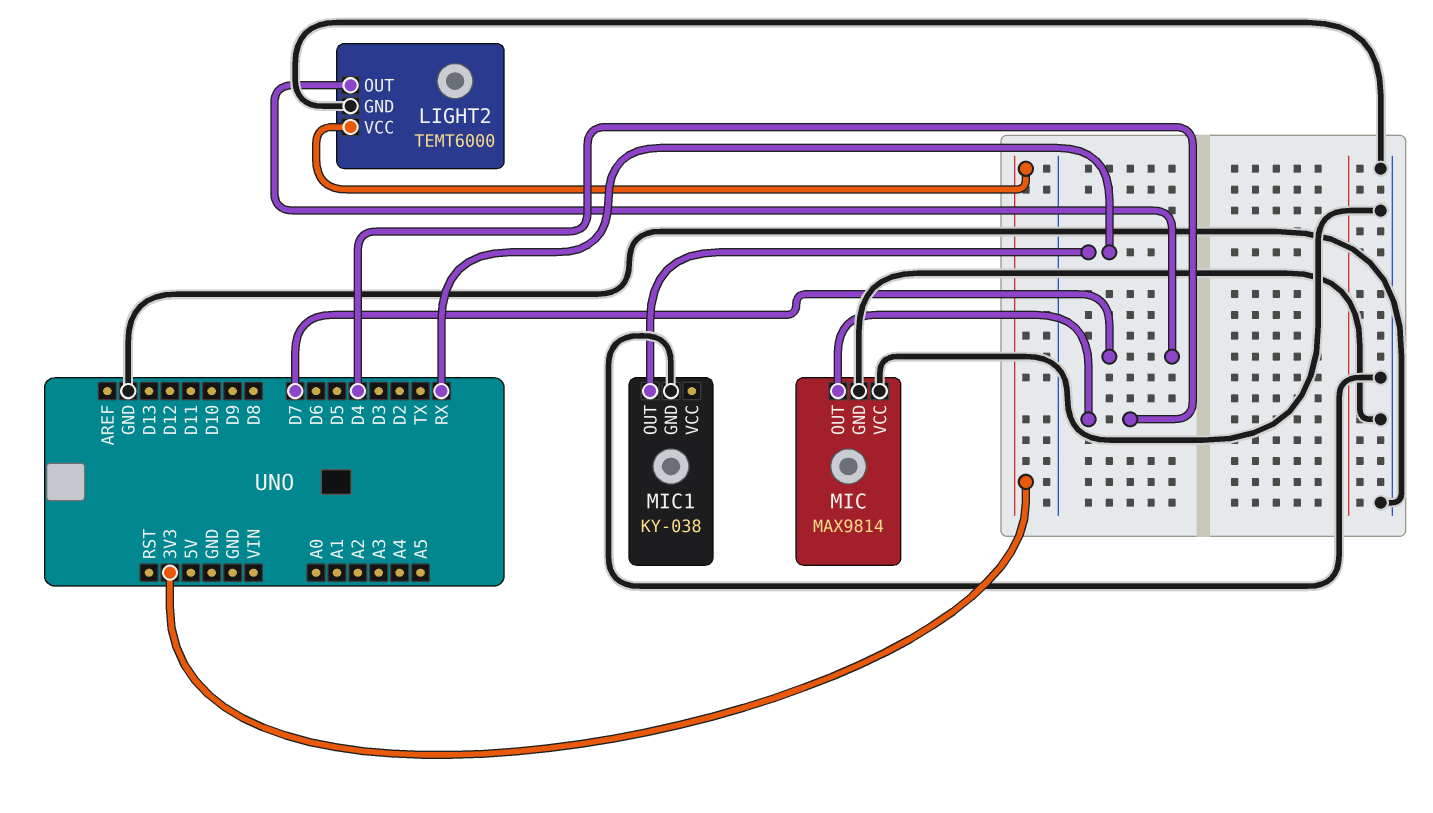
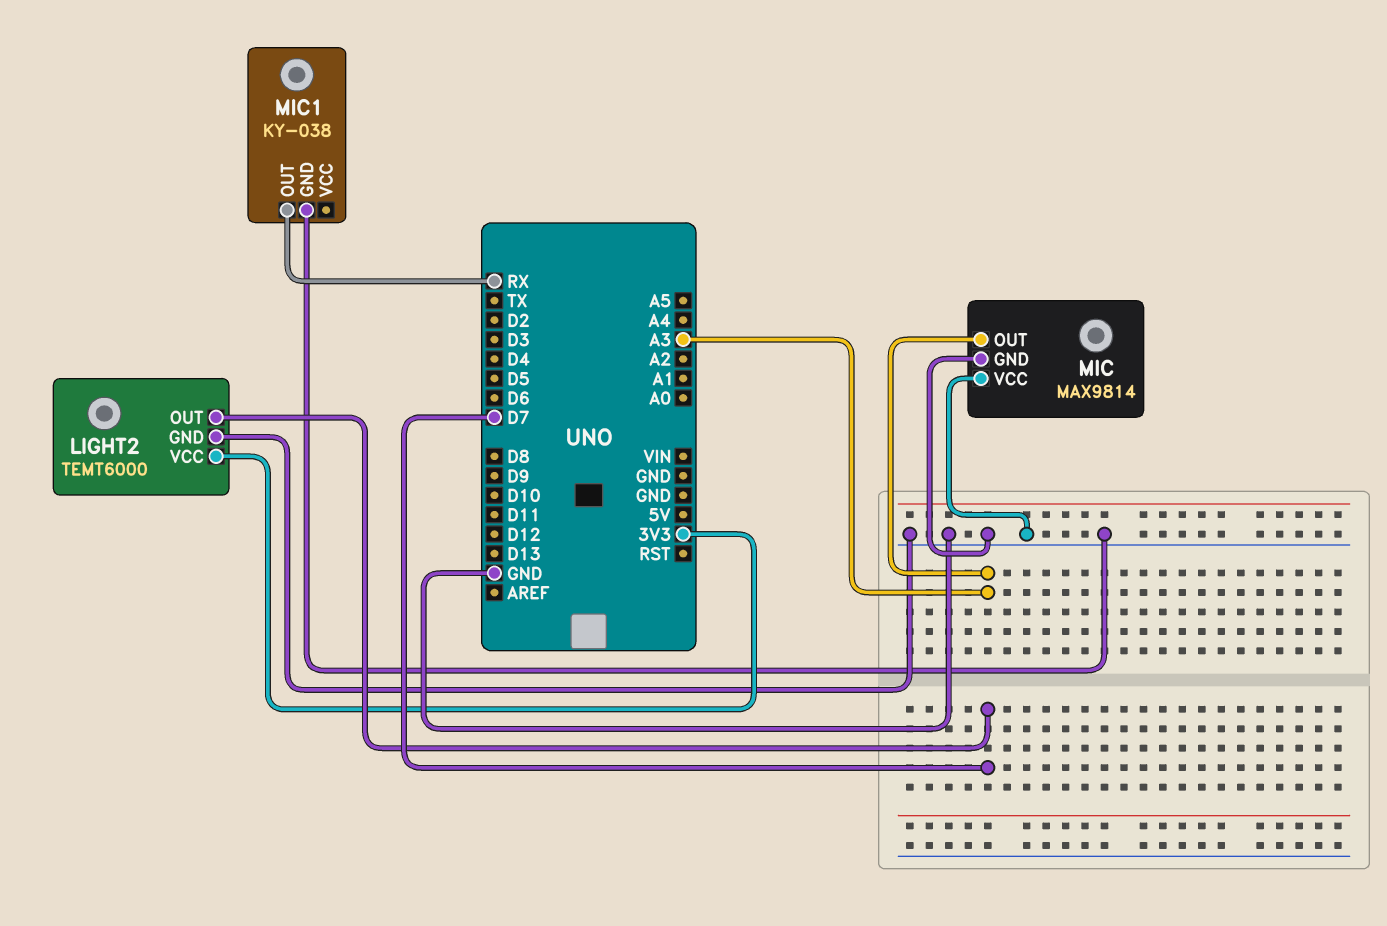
MIC pin OUT: D4 -> A3

